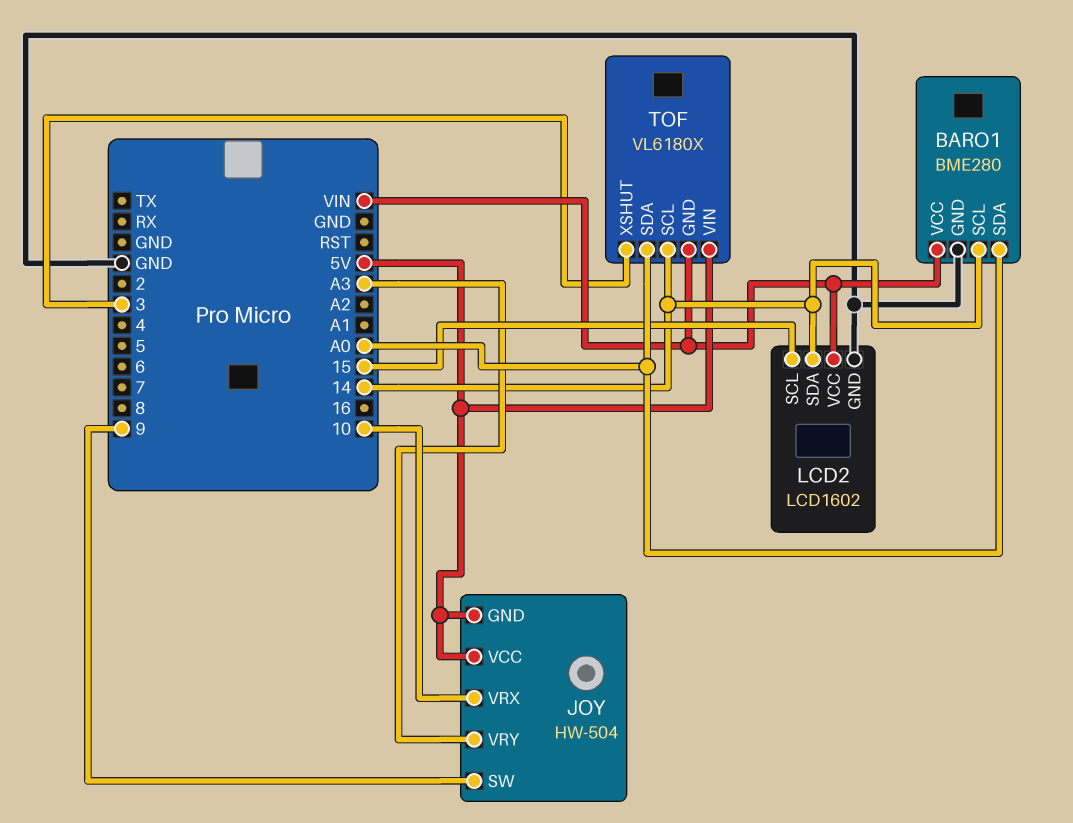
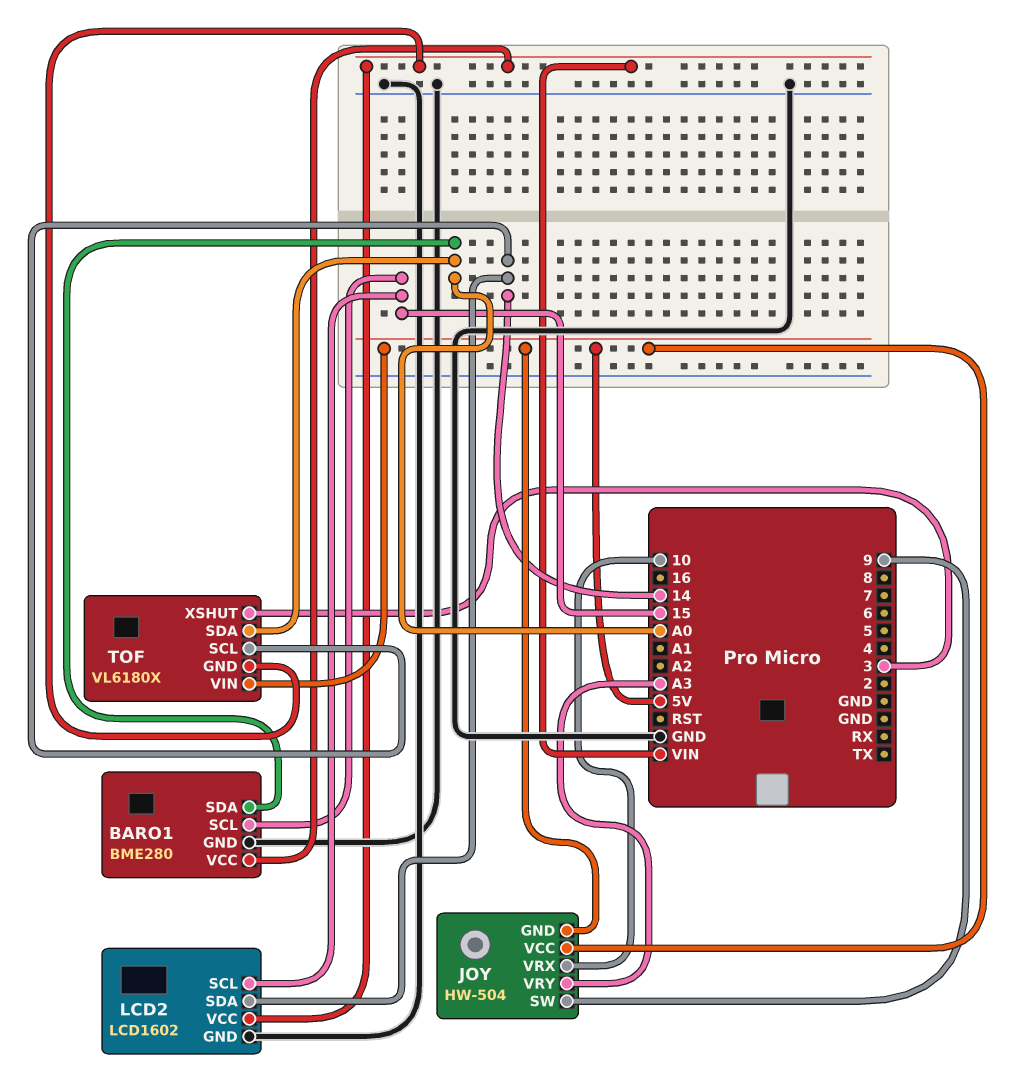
BARO1 pin SCL: 14 -> 15

